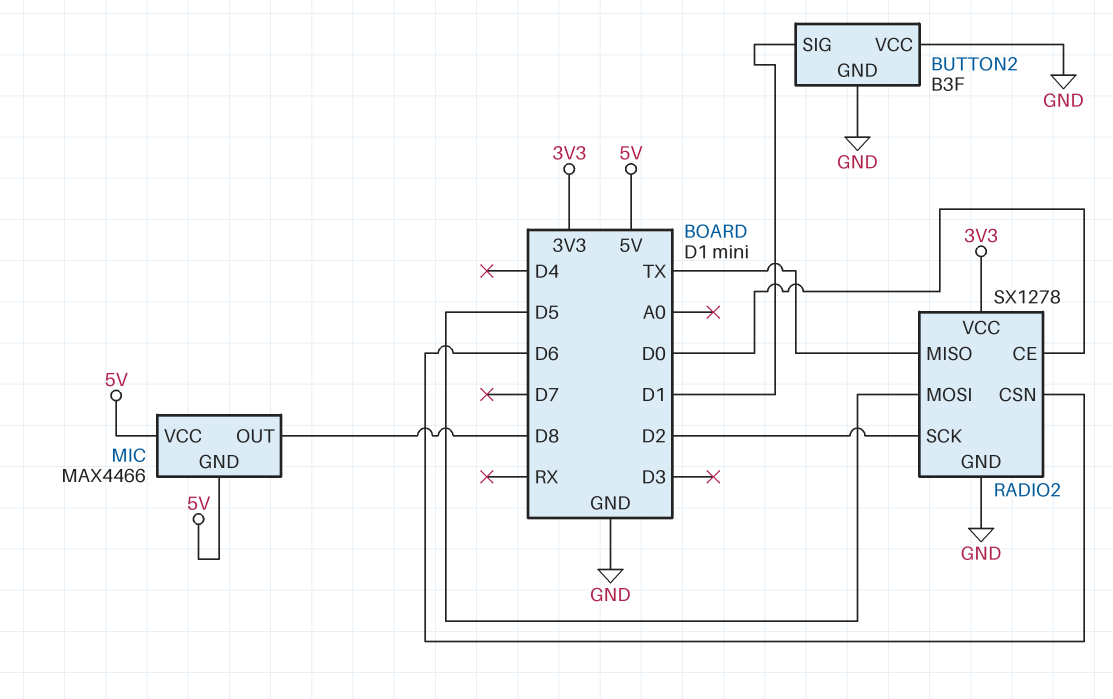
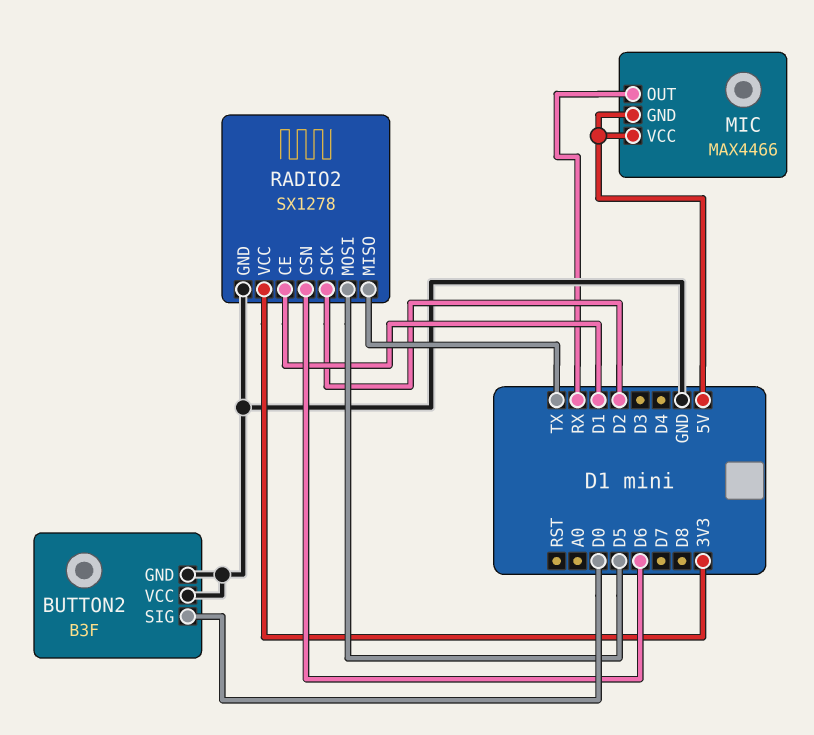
BUTTON2 pin SIG: D1 -> D0
MIC pin OUT: D8 -> RX
RADIO2 pin CE: D0 -> D1

